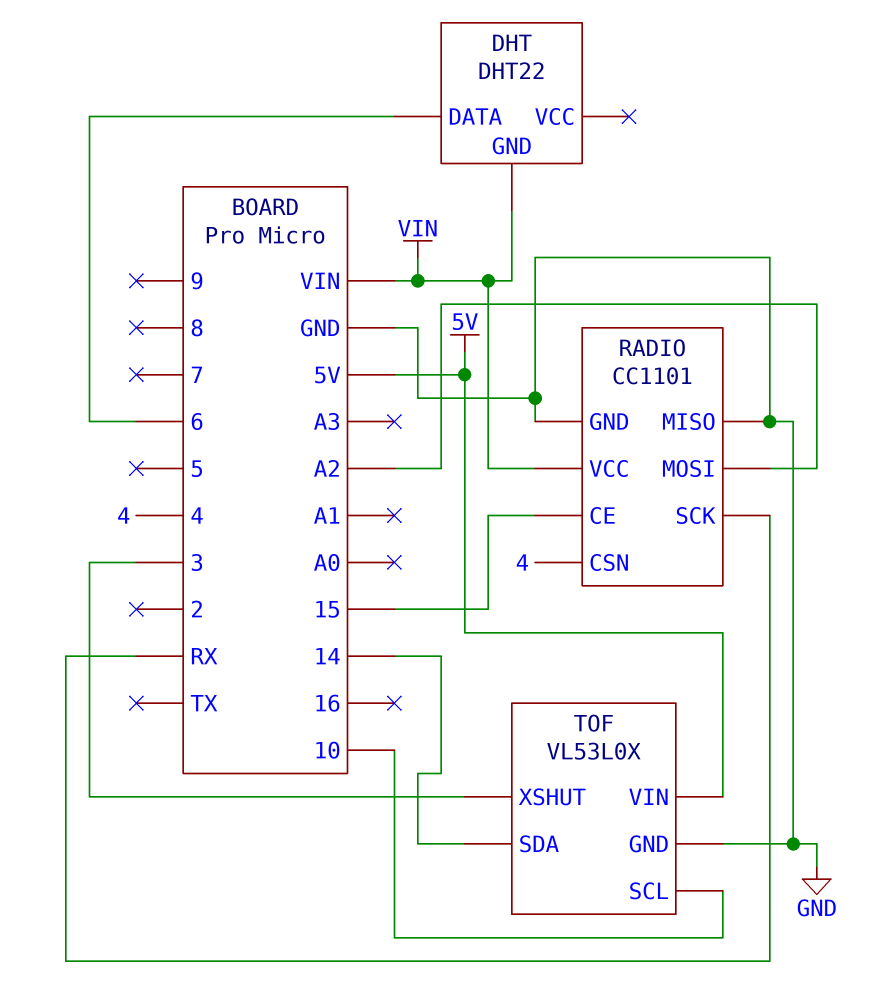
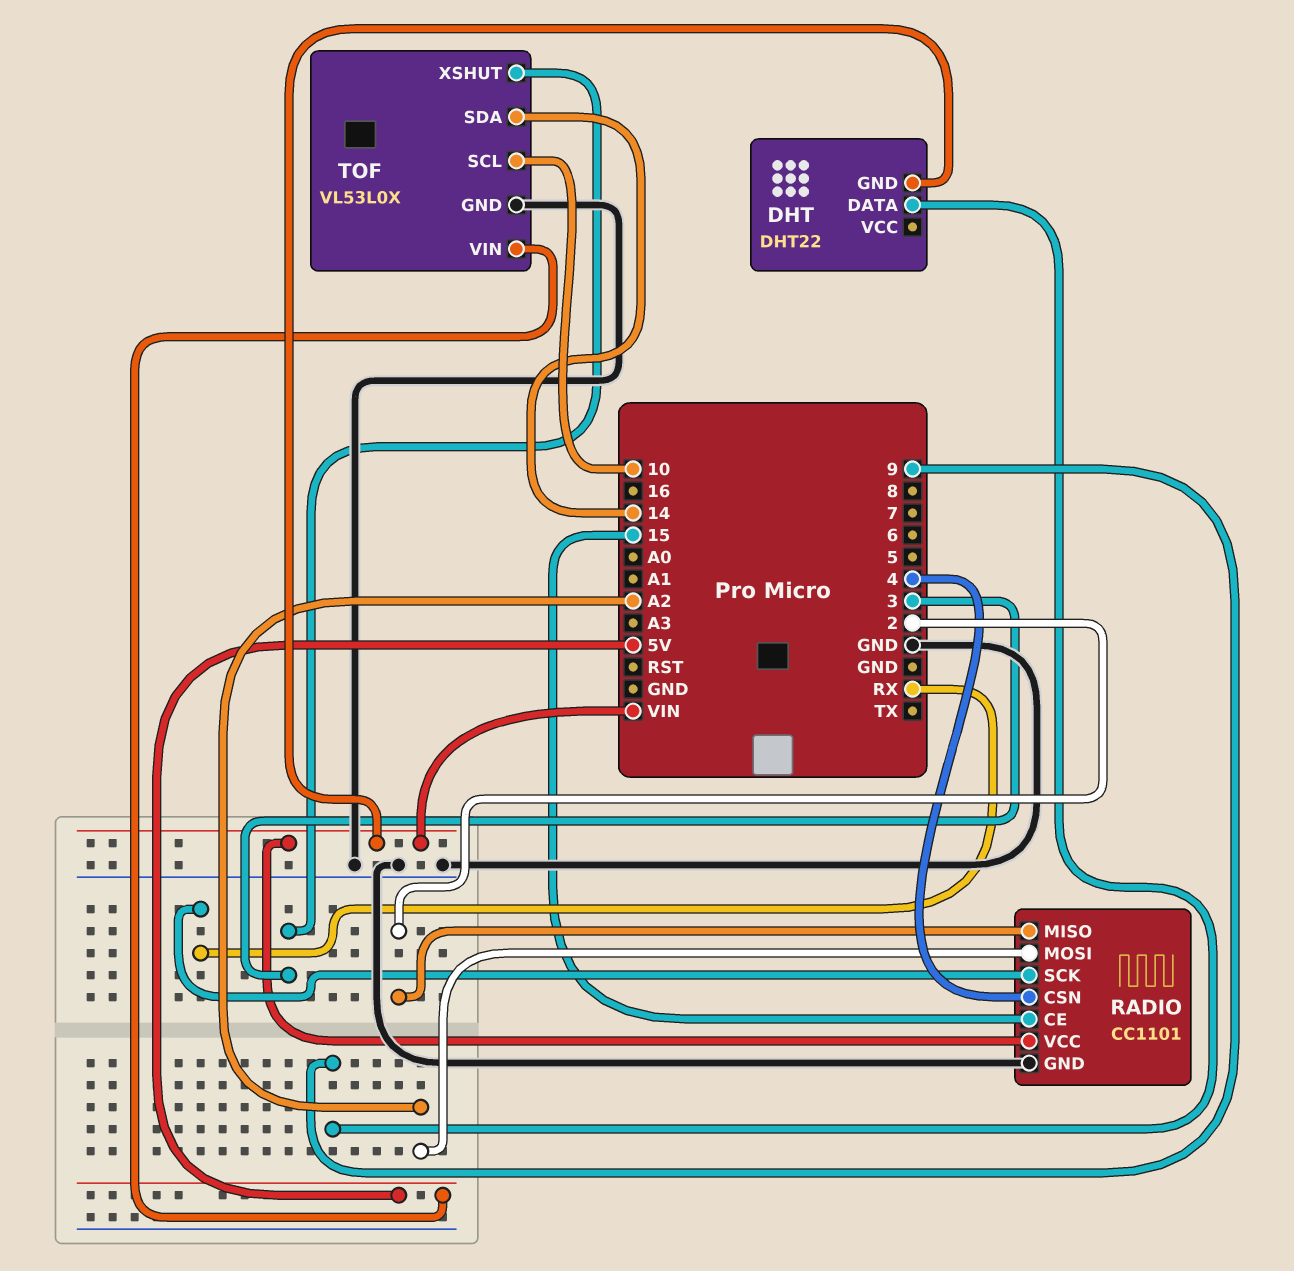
DHT pin DATA: 6 -> 9
RADIO pin MISO: GND -> 2

